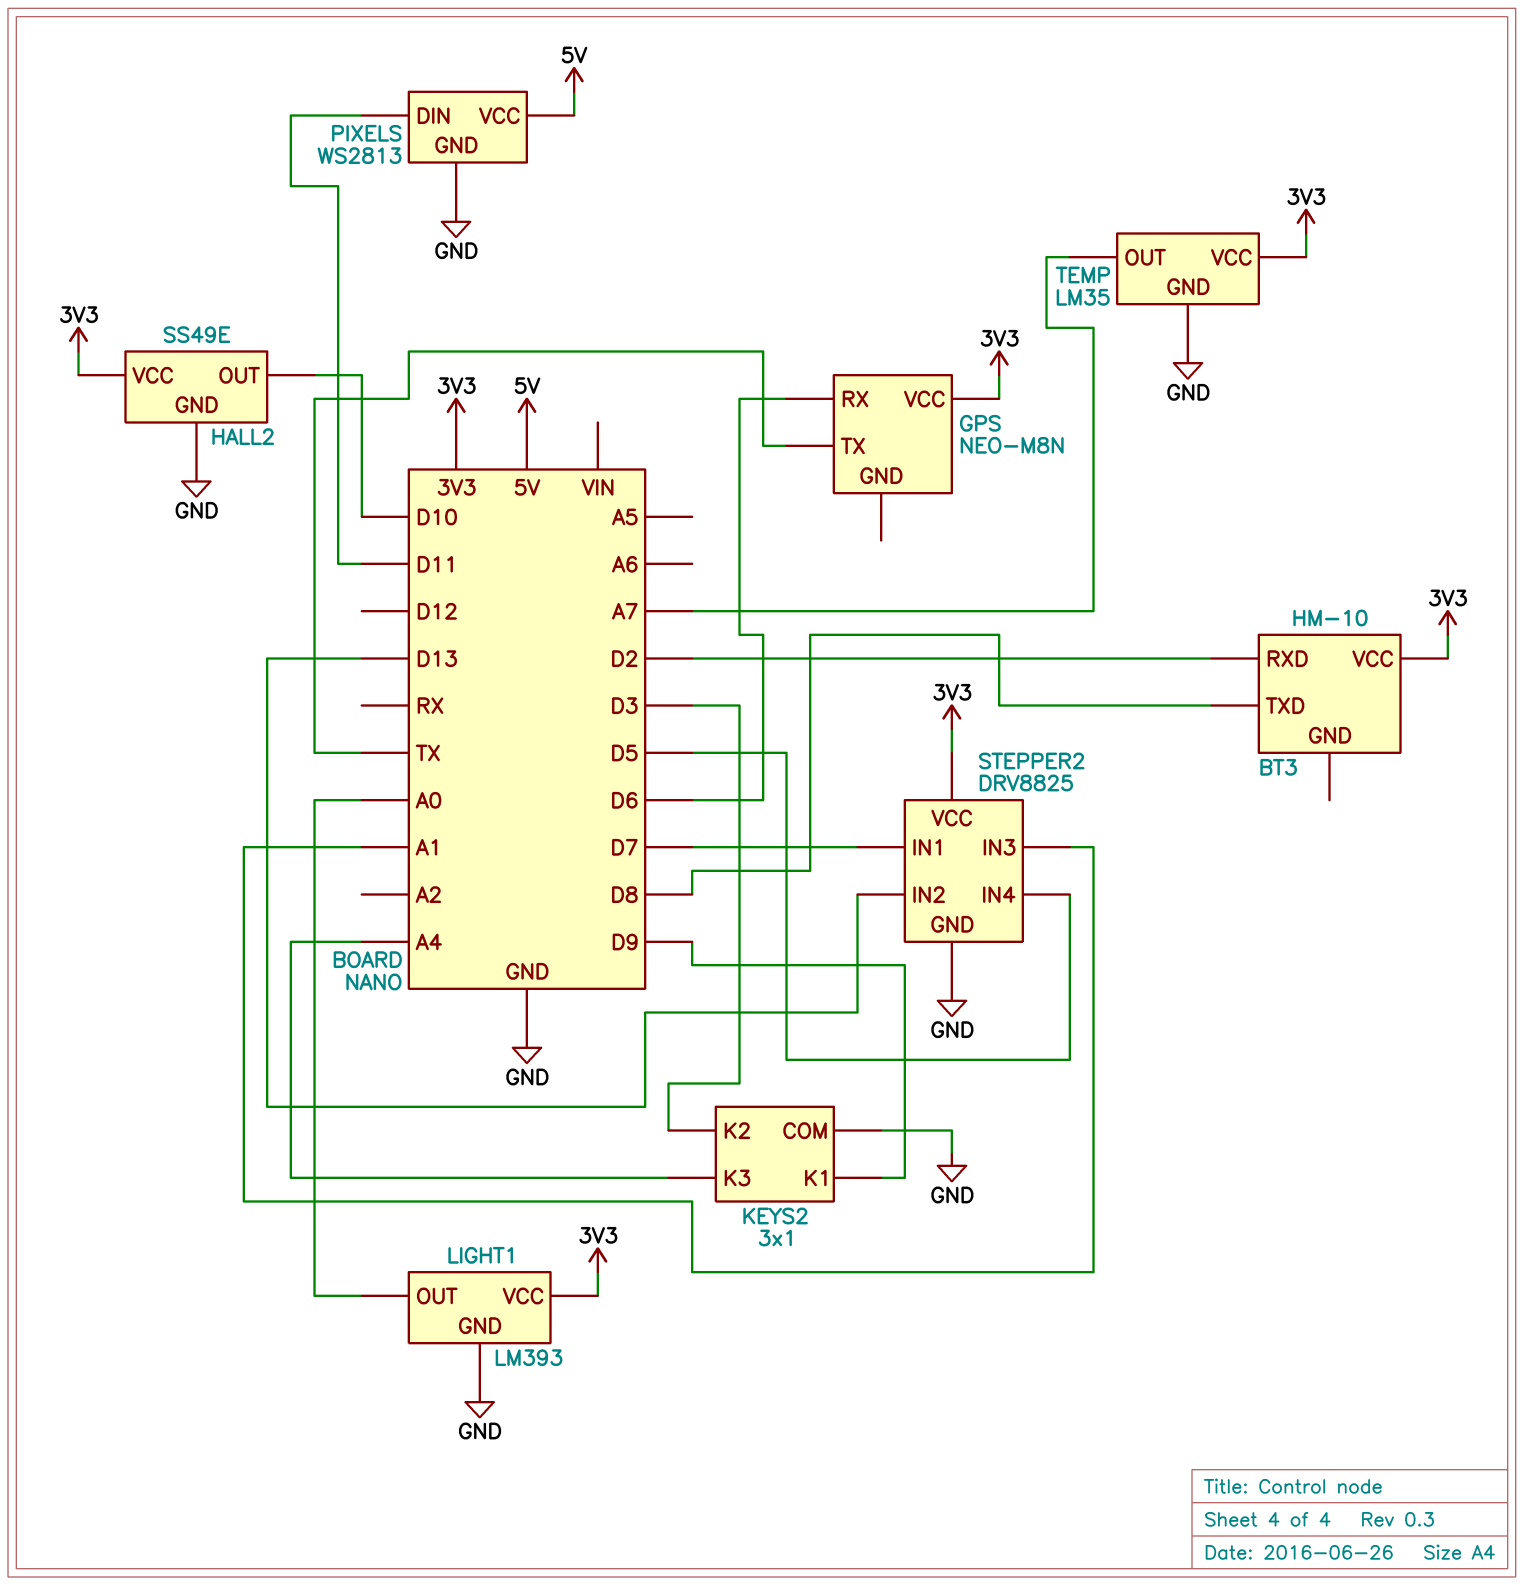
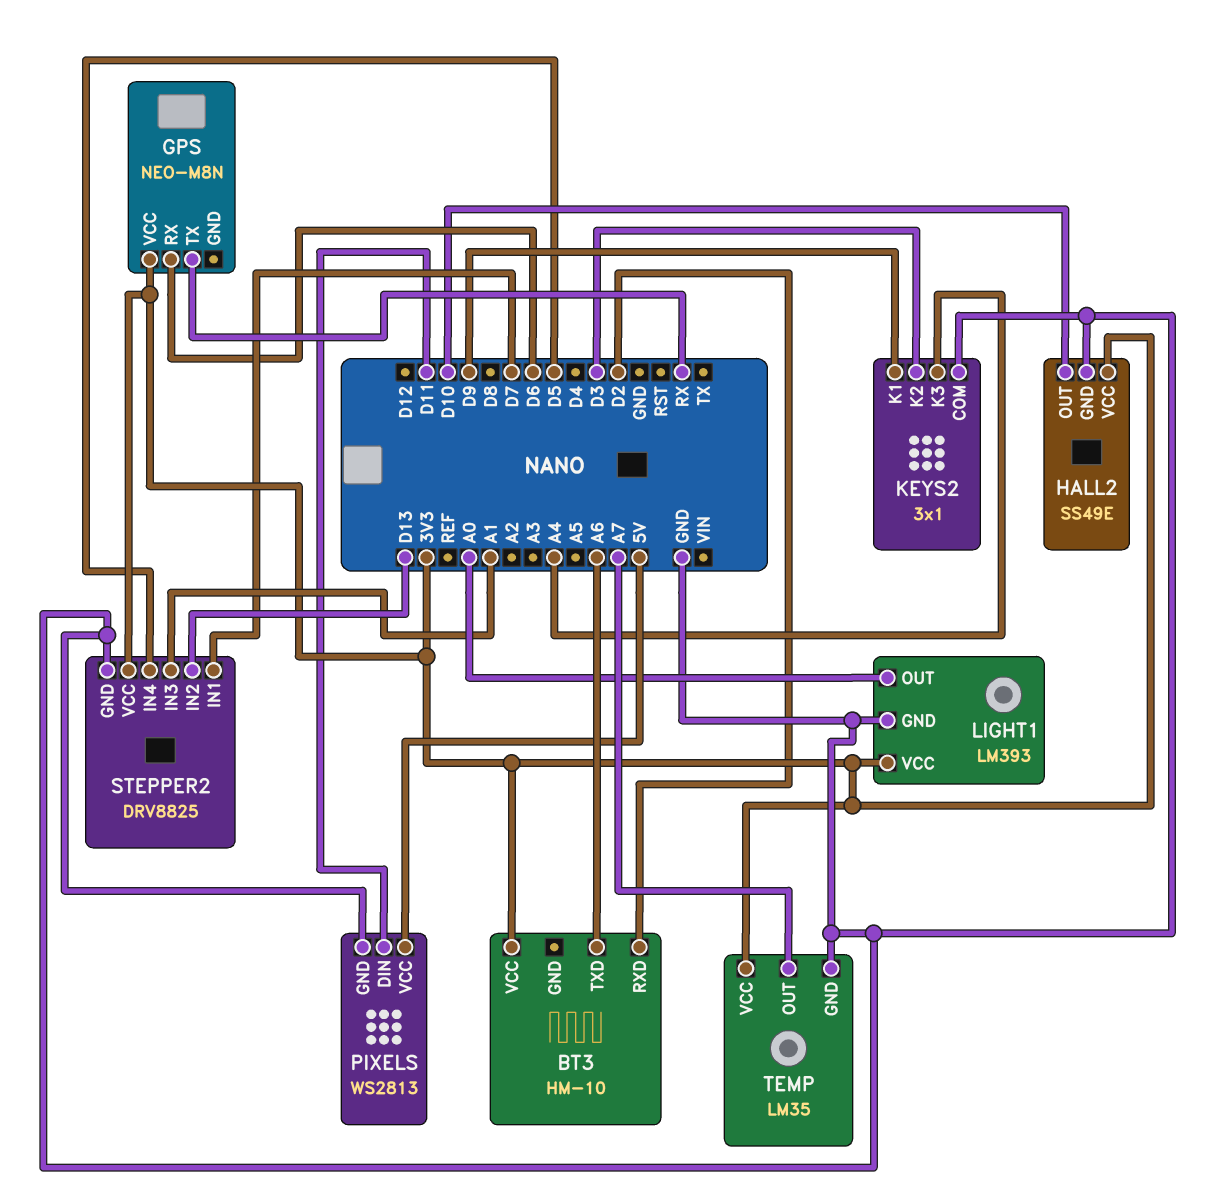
BT3 pin TXD: D8 -> A6
GPS pin TX: TX -> RX

